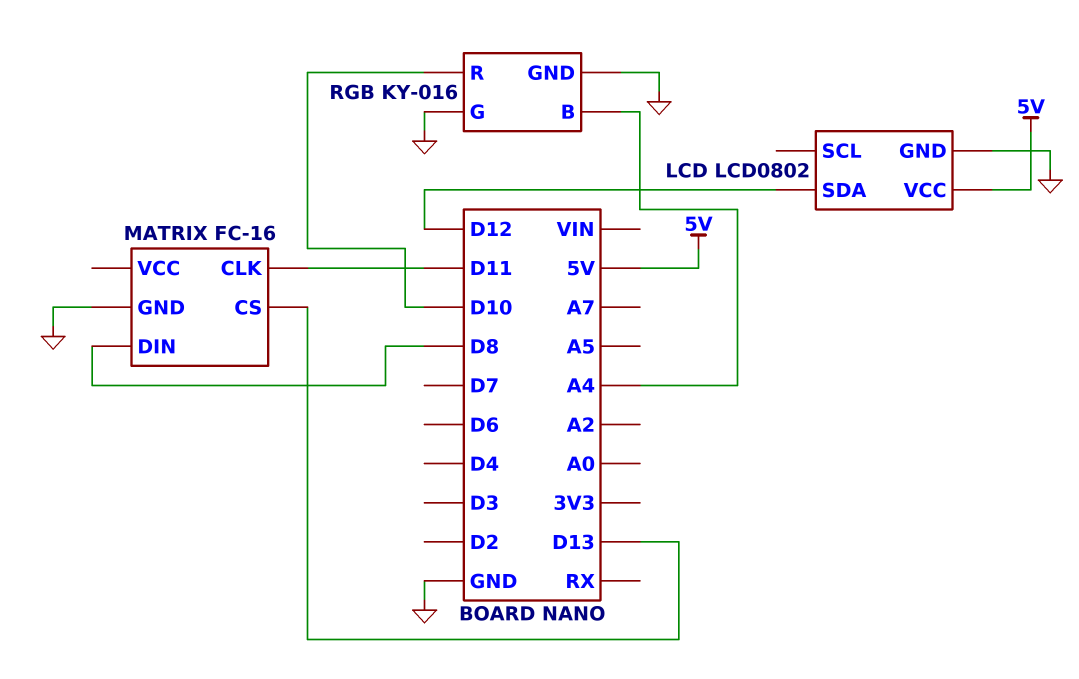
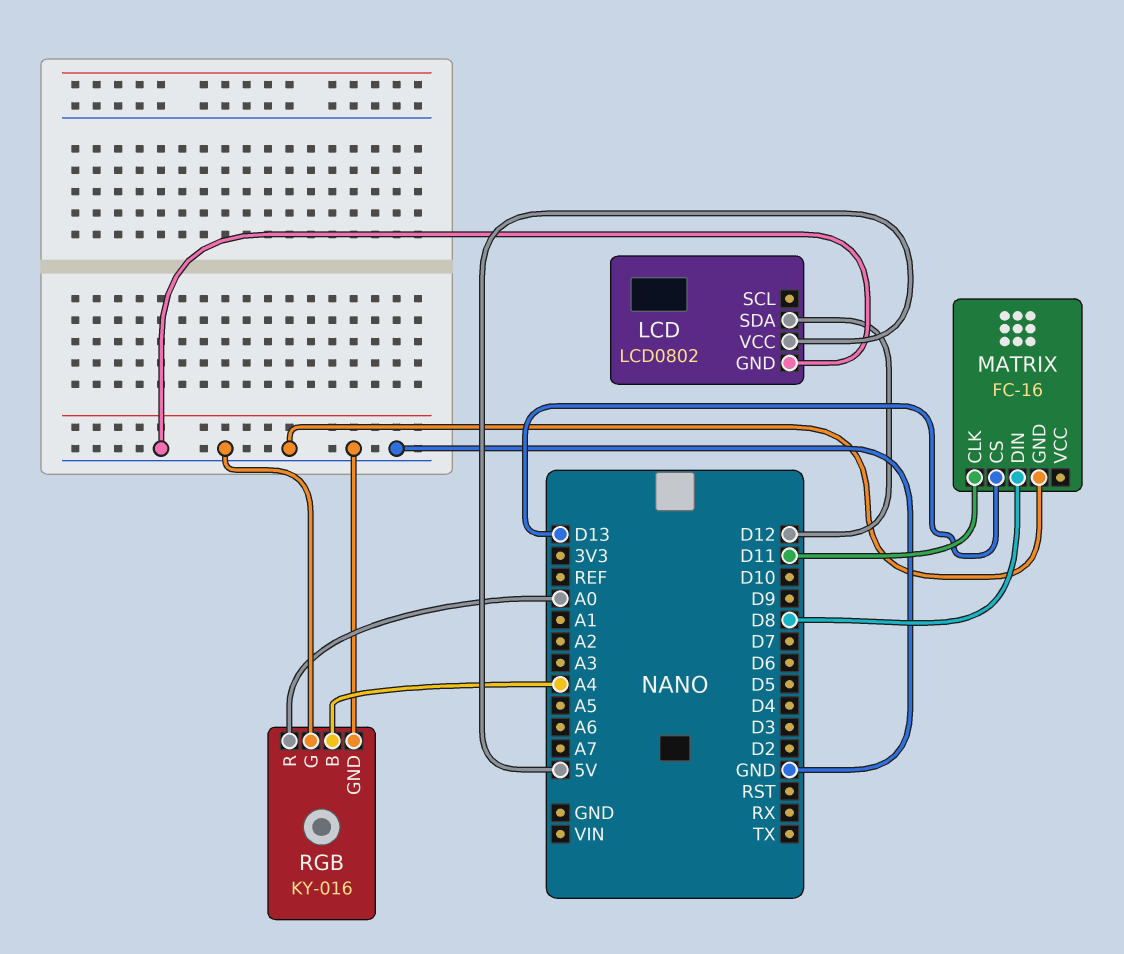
RGB pin R: D10 -> A0

